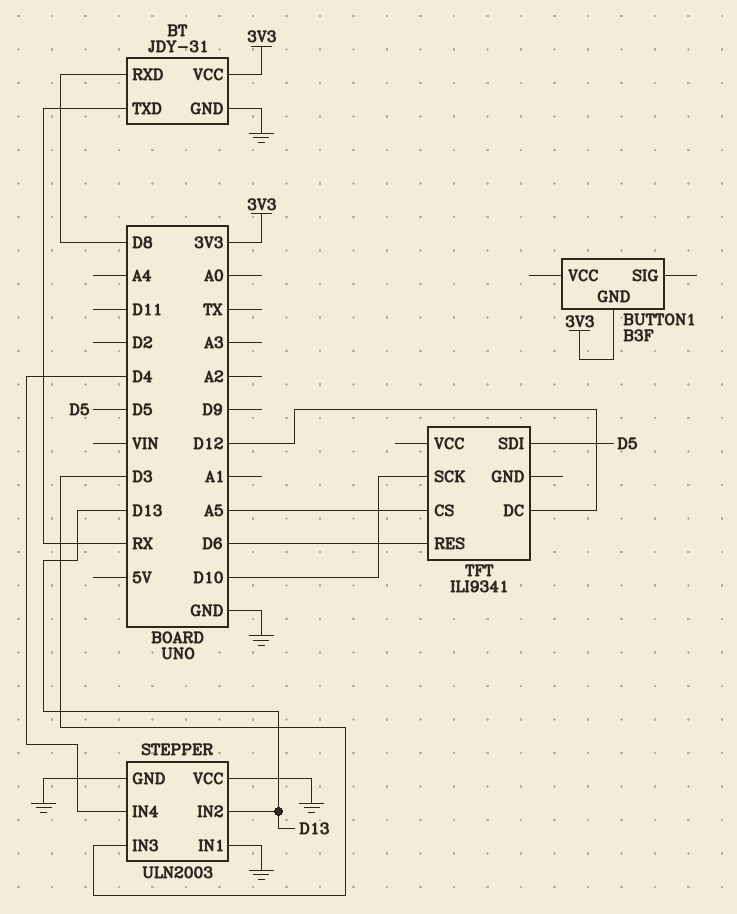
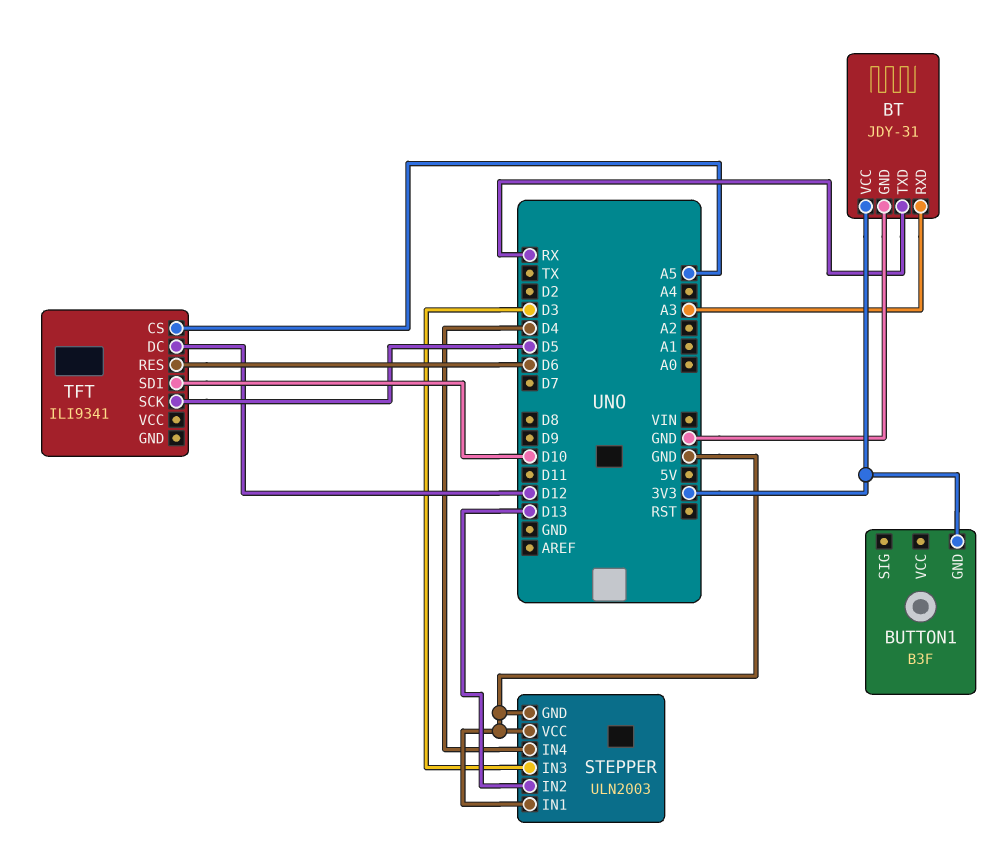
BT pin RXD: D8 -> A3
TFT pin SCK: D10 -> D5
TFT pin SDI: D5 -> D10

